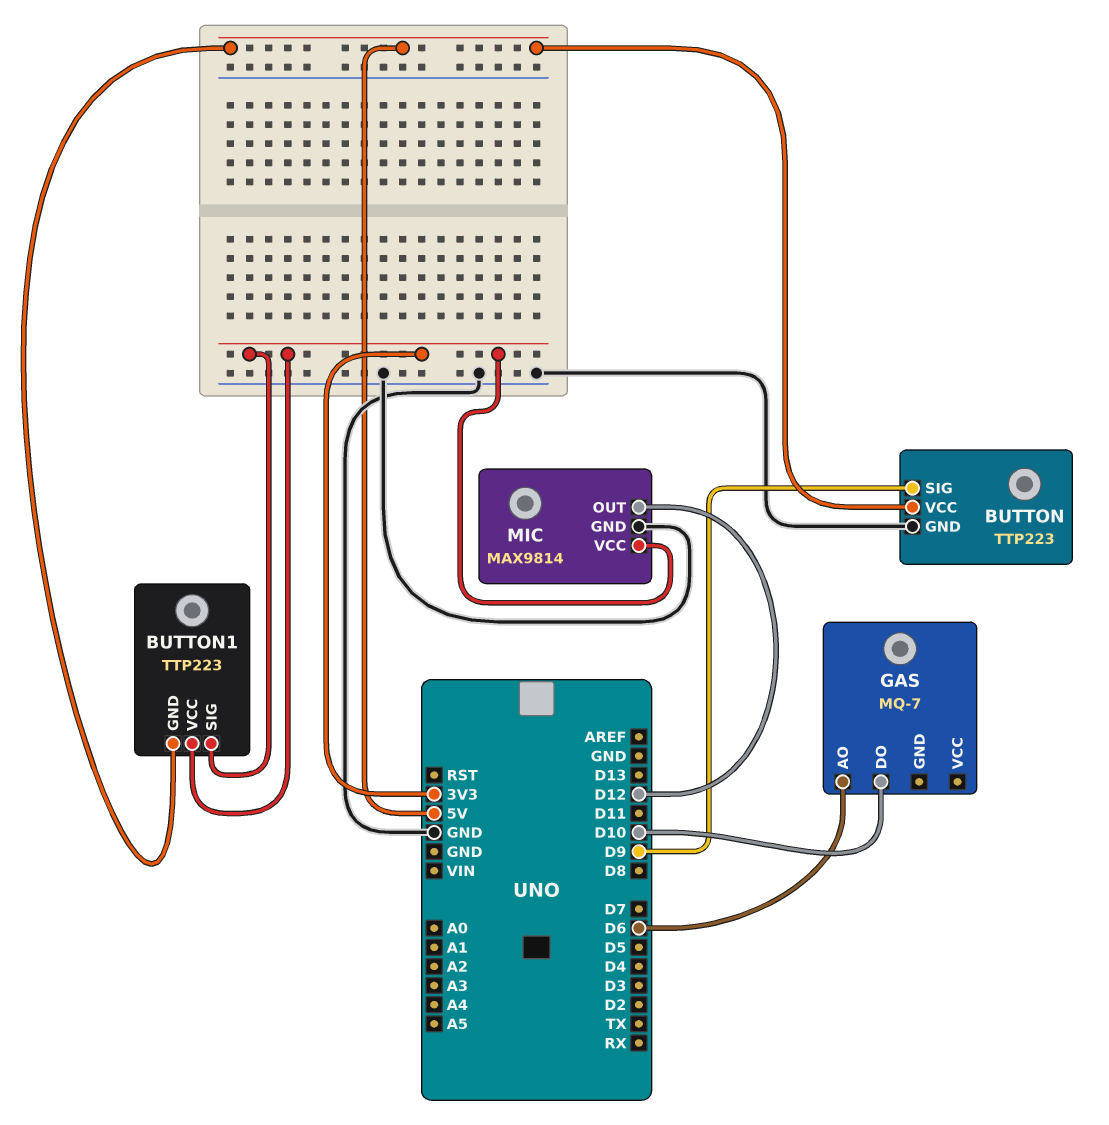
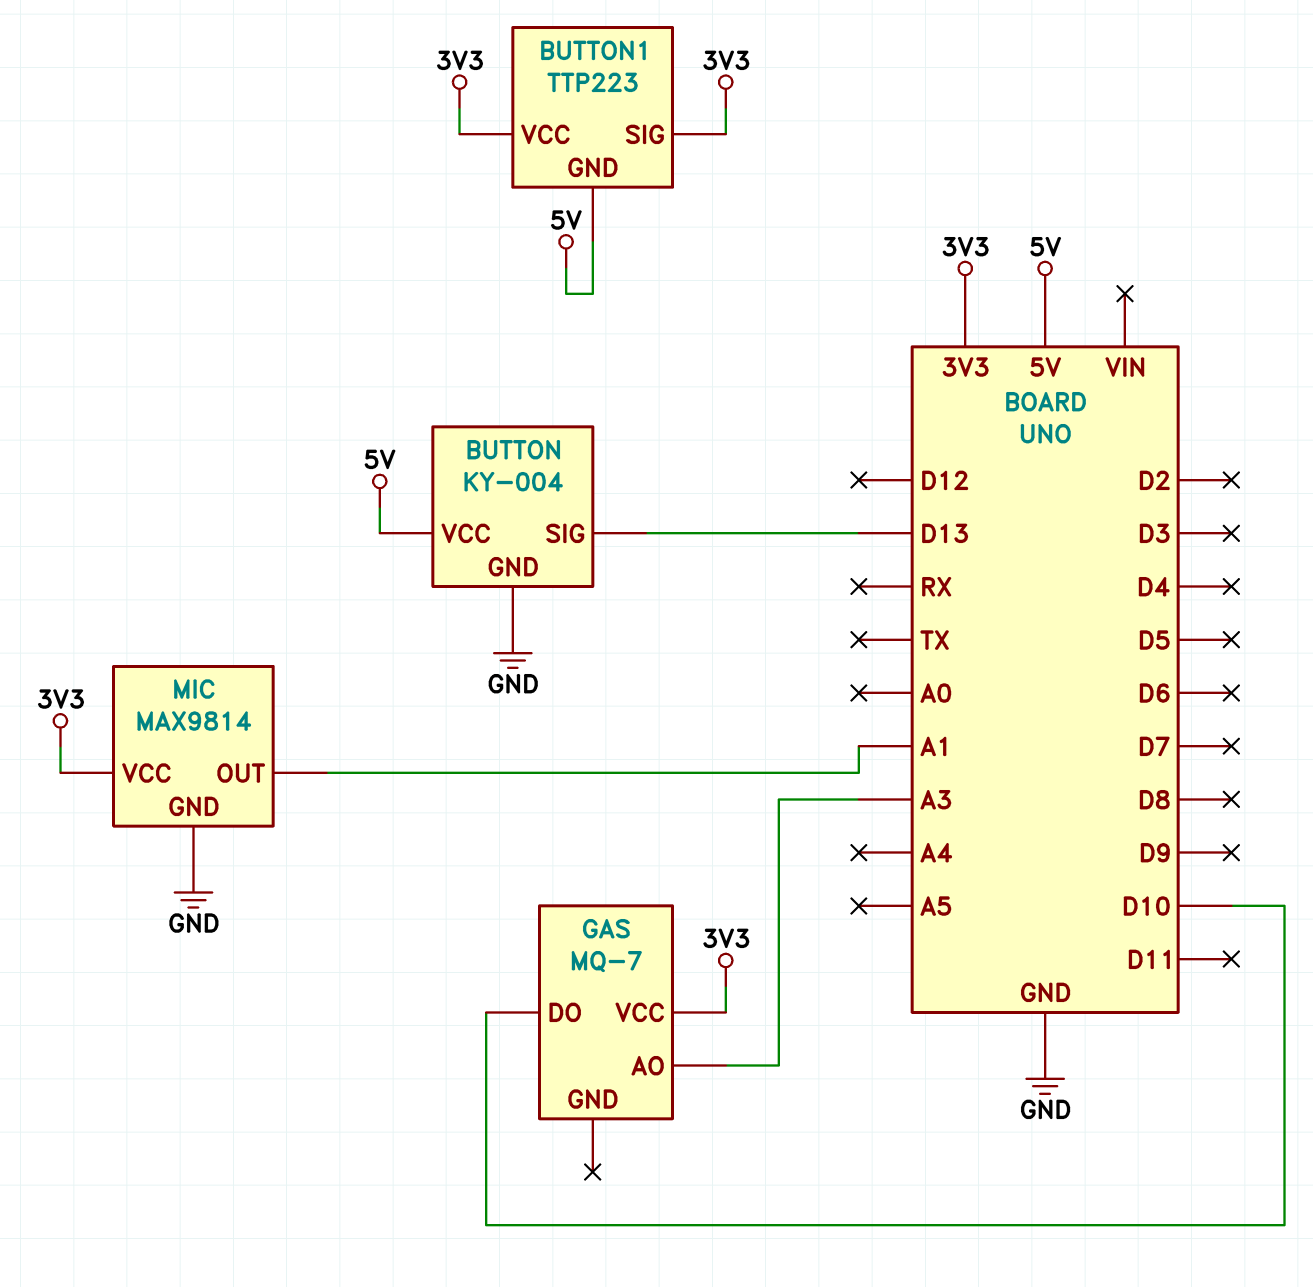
BUTTON: TTP223 -> KY-004
BUTTON pin SIG: D9 -> D13
GAS pin AO: D6 -> A3
GAS pin VCC: none -> 3V3
MIC pin OUT: D12 -> A1

